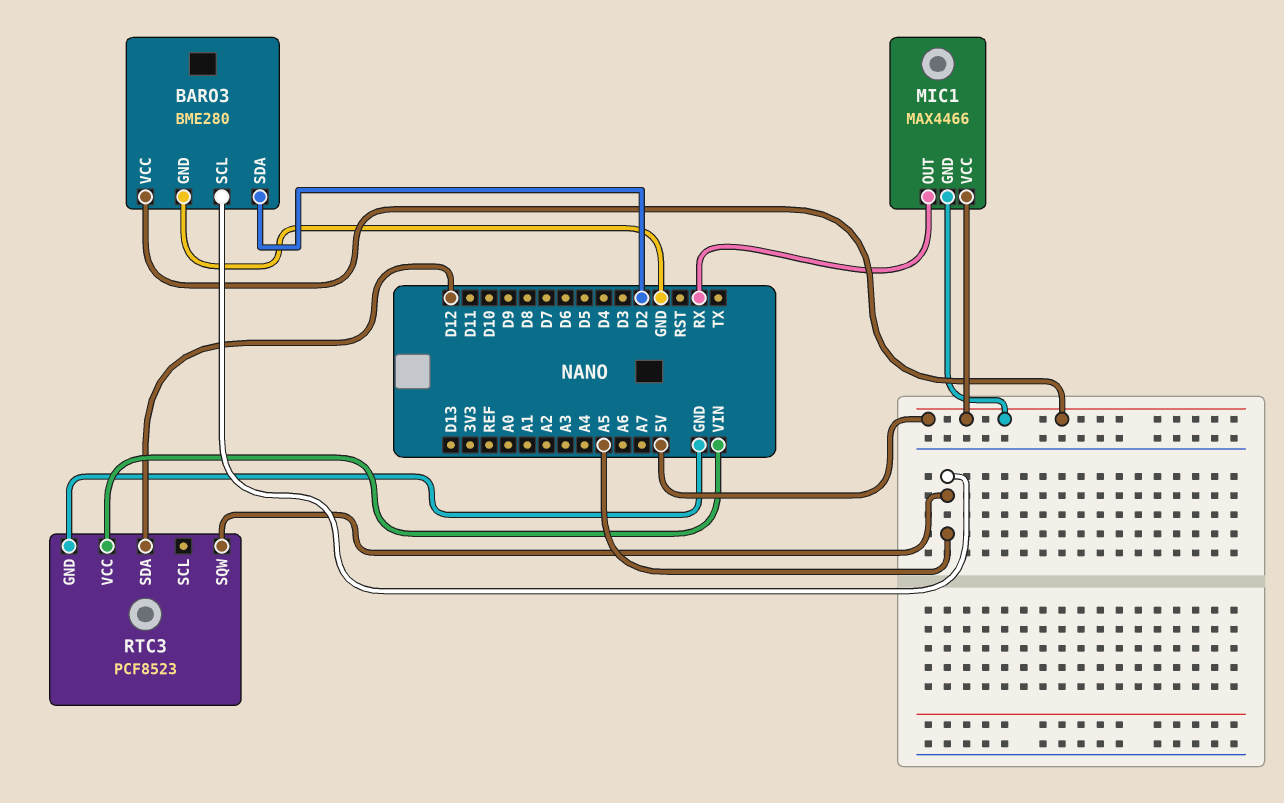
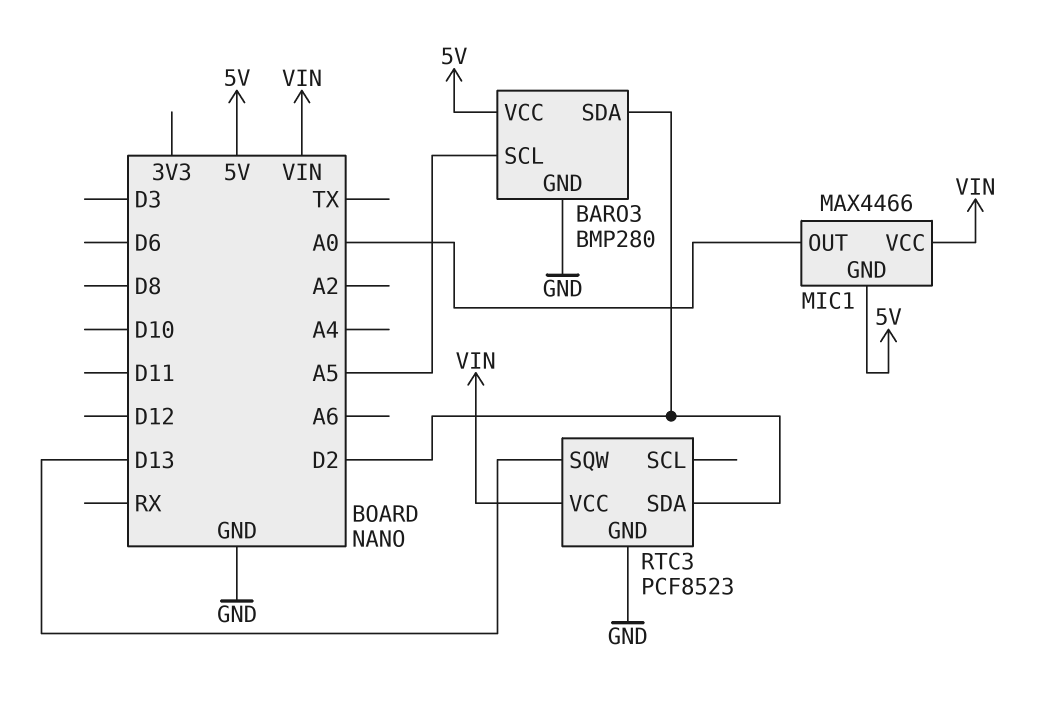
BARO3: BME280 -> BMP280
MIC1 pin OUT: RX -> A0
MIC1 pin VCC: 5V -> VIN
RTC3 pin SDA: D12 -> D2
RTC3 pin SQW: A5 -> D13

